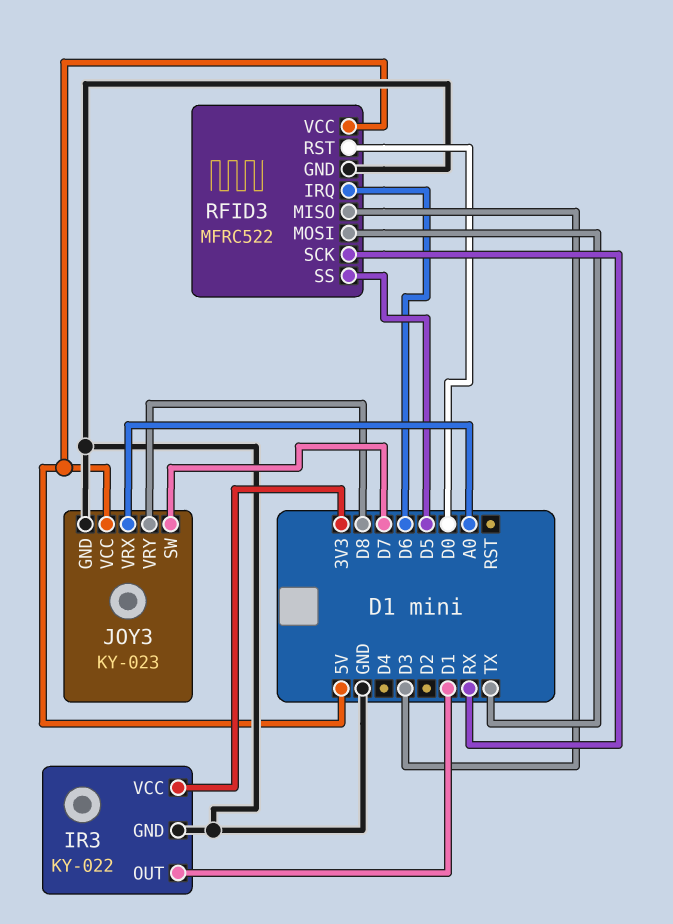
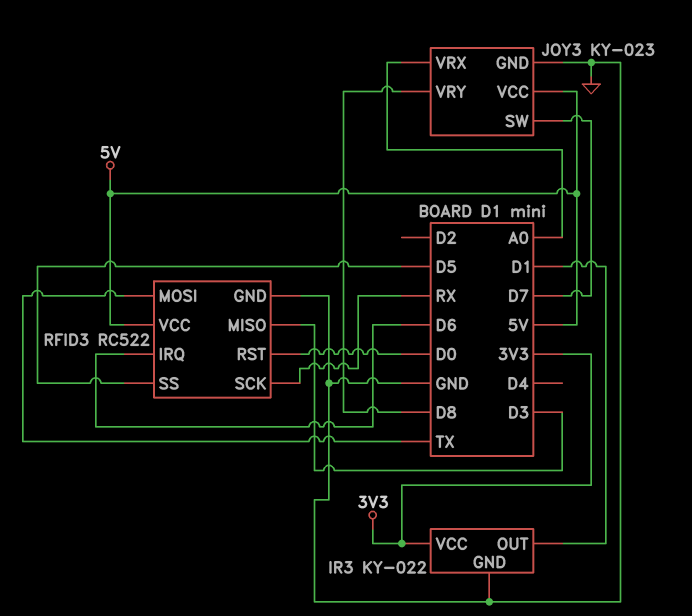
RFID3: MFRC522 -> RC522

